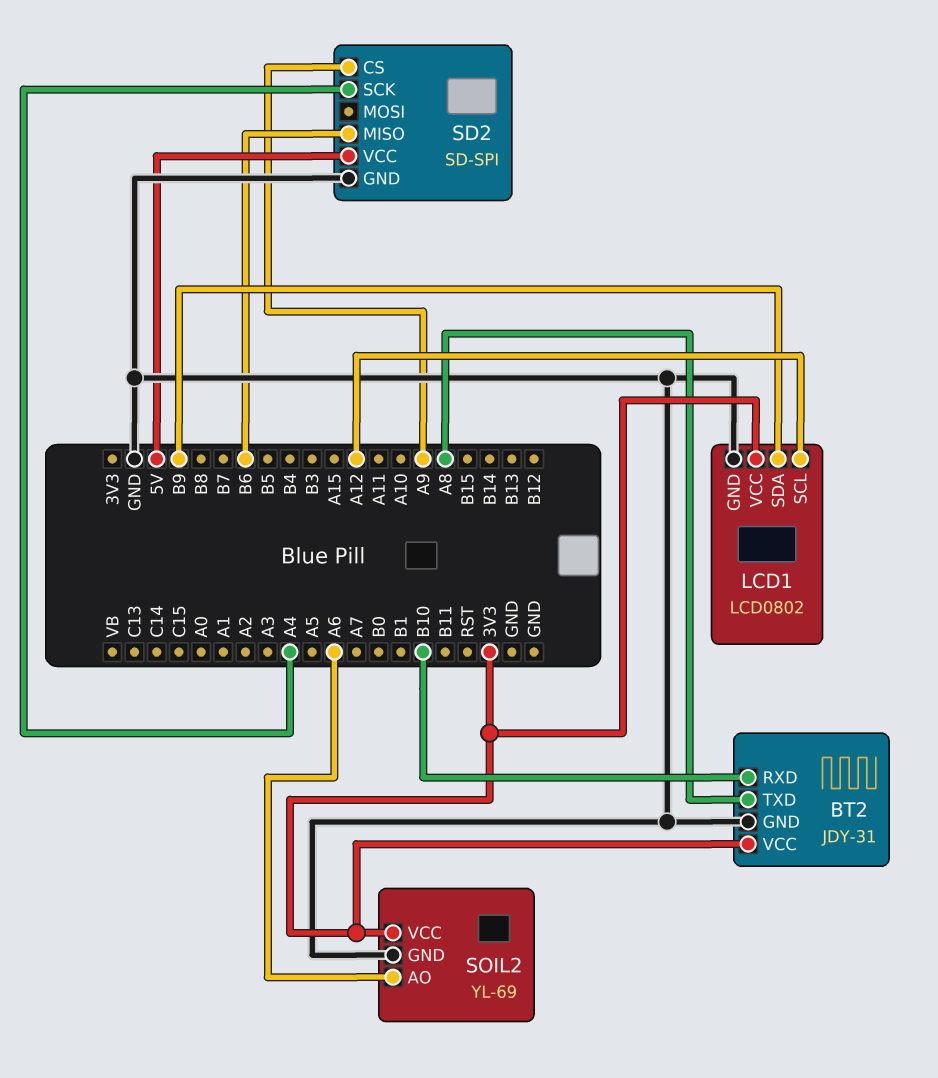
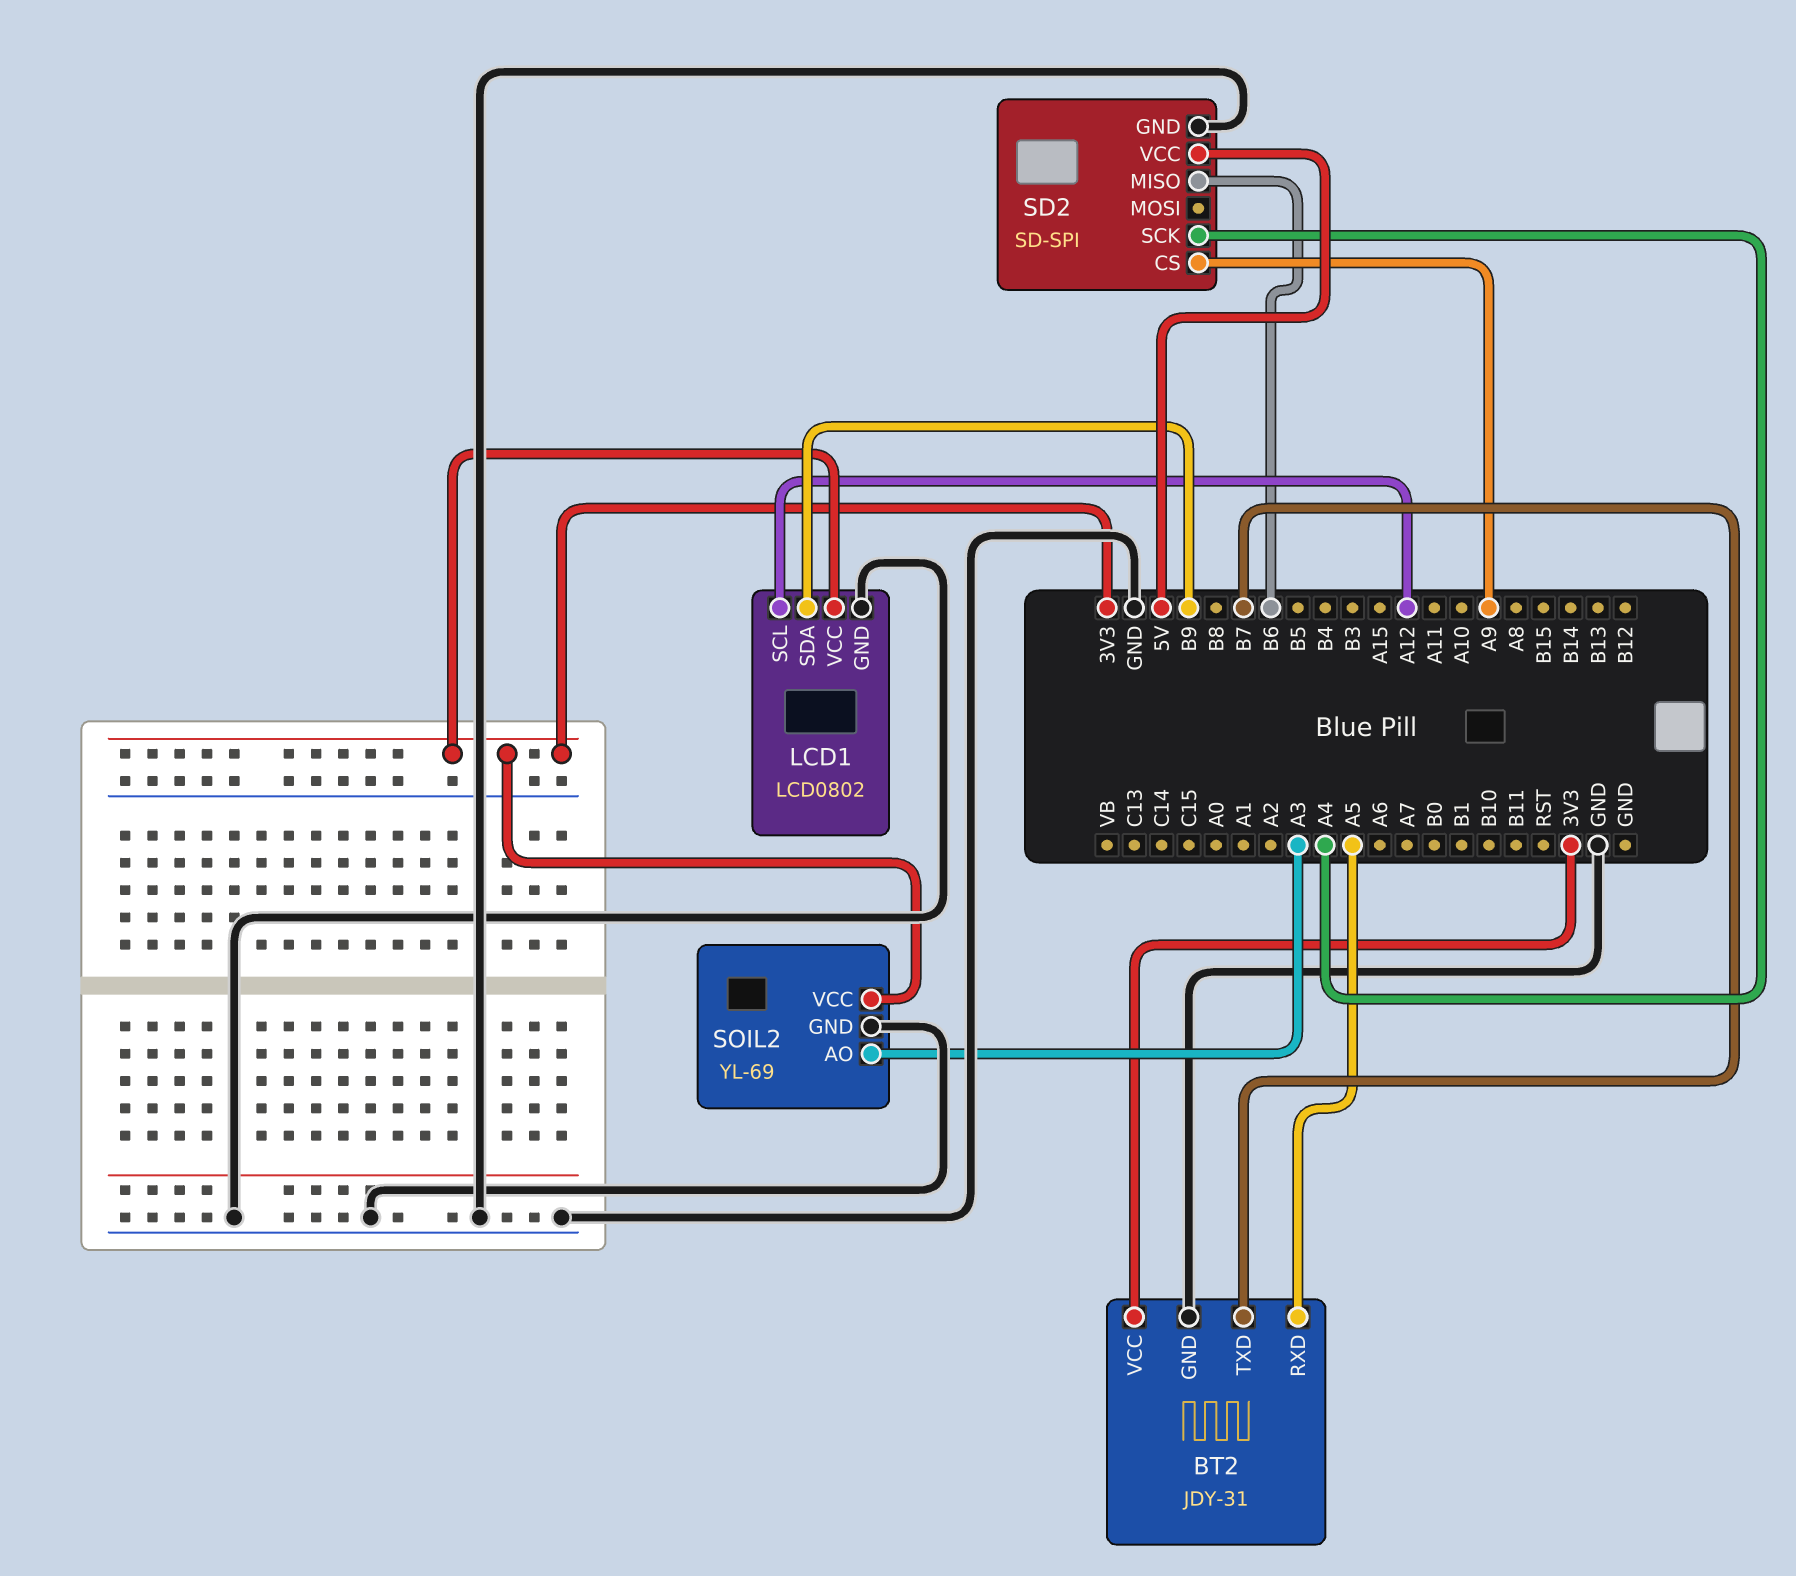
BT2 pin RXD: B10 -> A5
BT2 pin TXD: A8 -> B7
SOIL2 pin AO: A6 -> A3

